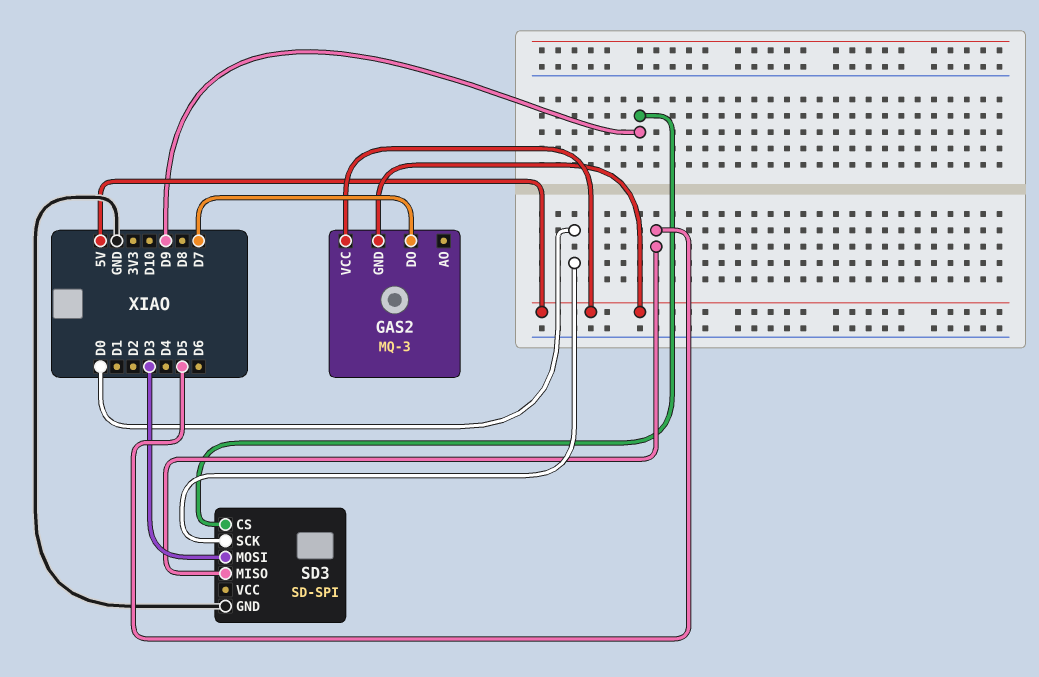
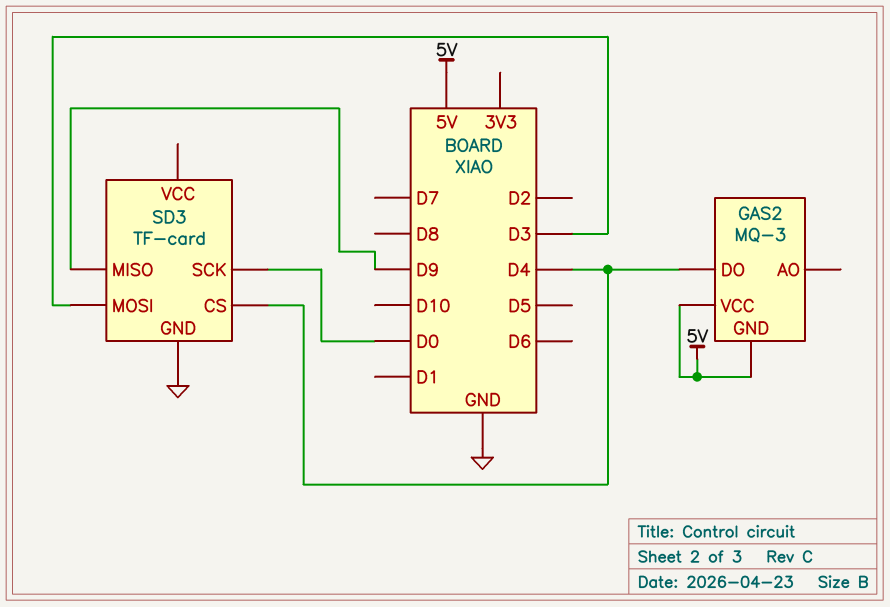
GAS2 pin DO: D7 -> D4
SD3: SD-SPI -> TF-card
SD3 pin CS: D9 -> D4
SD3 pin MISO: D5 -> D9

